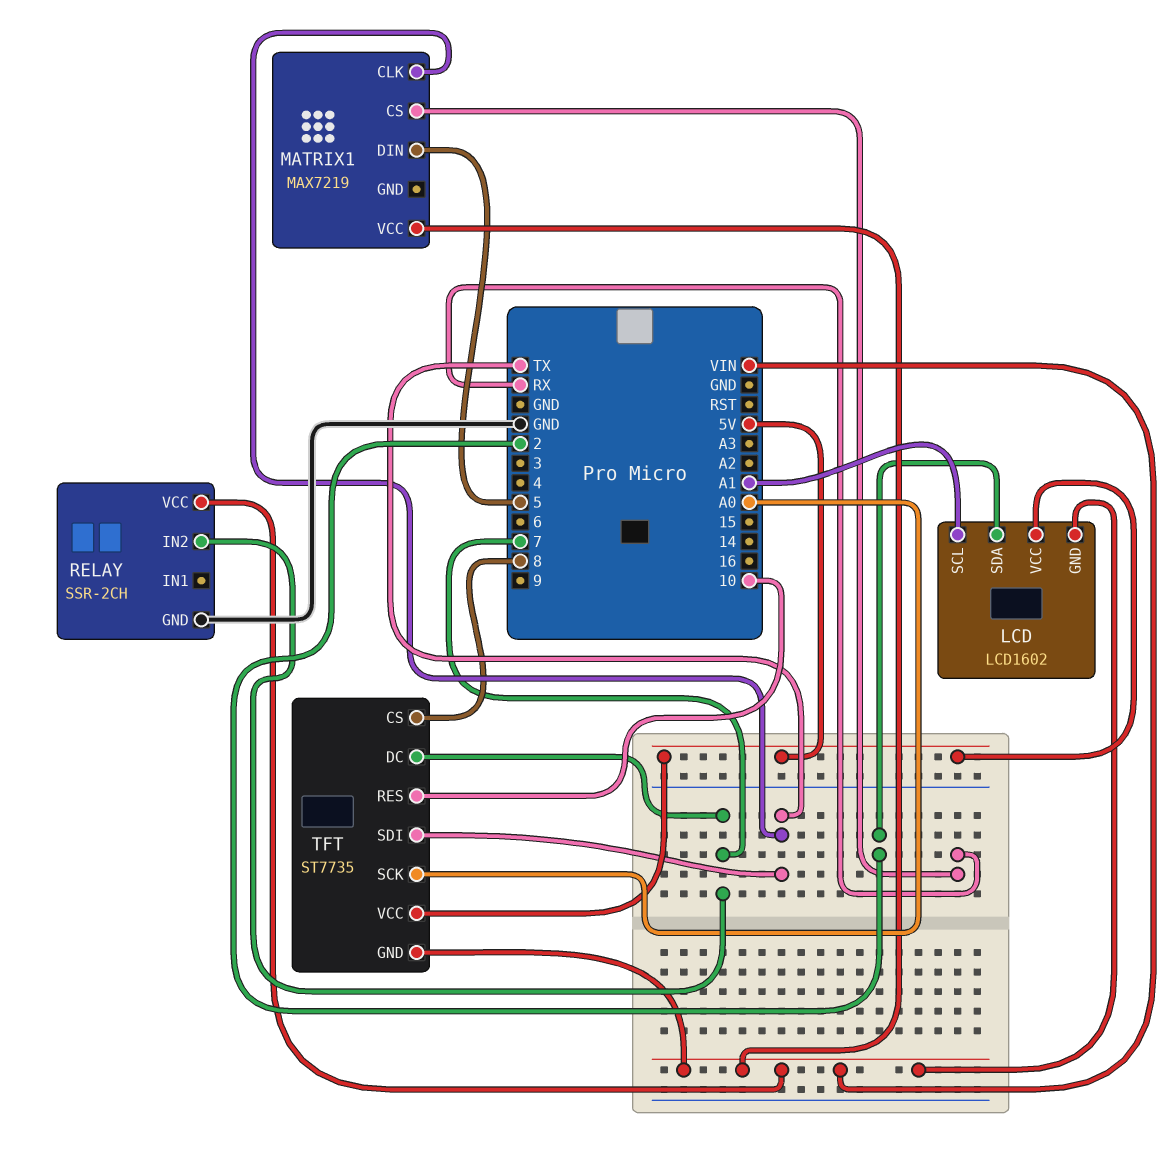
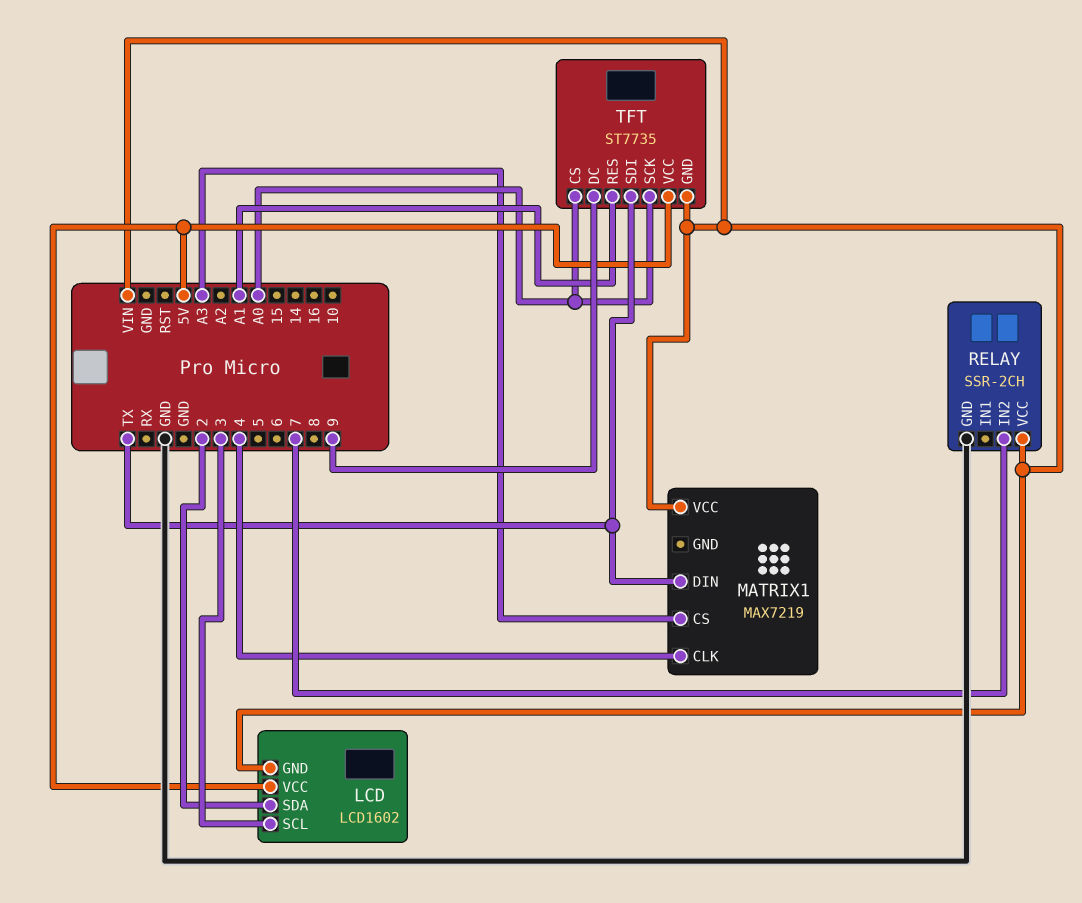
LCD pin SCL: A1 -> 3
MATRIX1 pin CLK: TX -> 4
MATRIX1 pin CS: RX -> A3
MATRIX1 pin DIN: 5 -> TX
TFT pin CS: 8 -> A0
TFT pin DC: 7 -> 9
TFT pin RES: 10 -> A1

